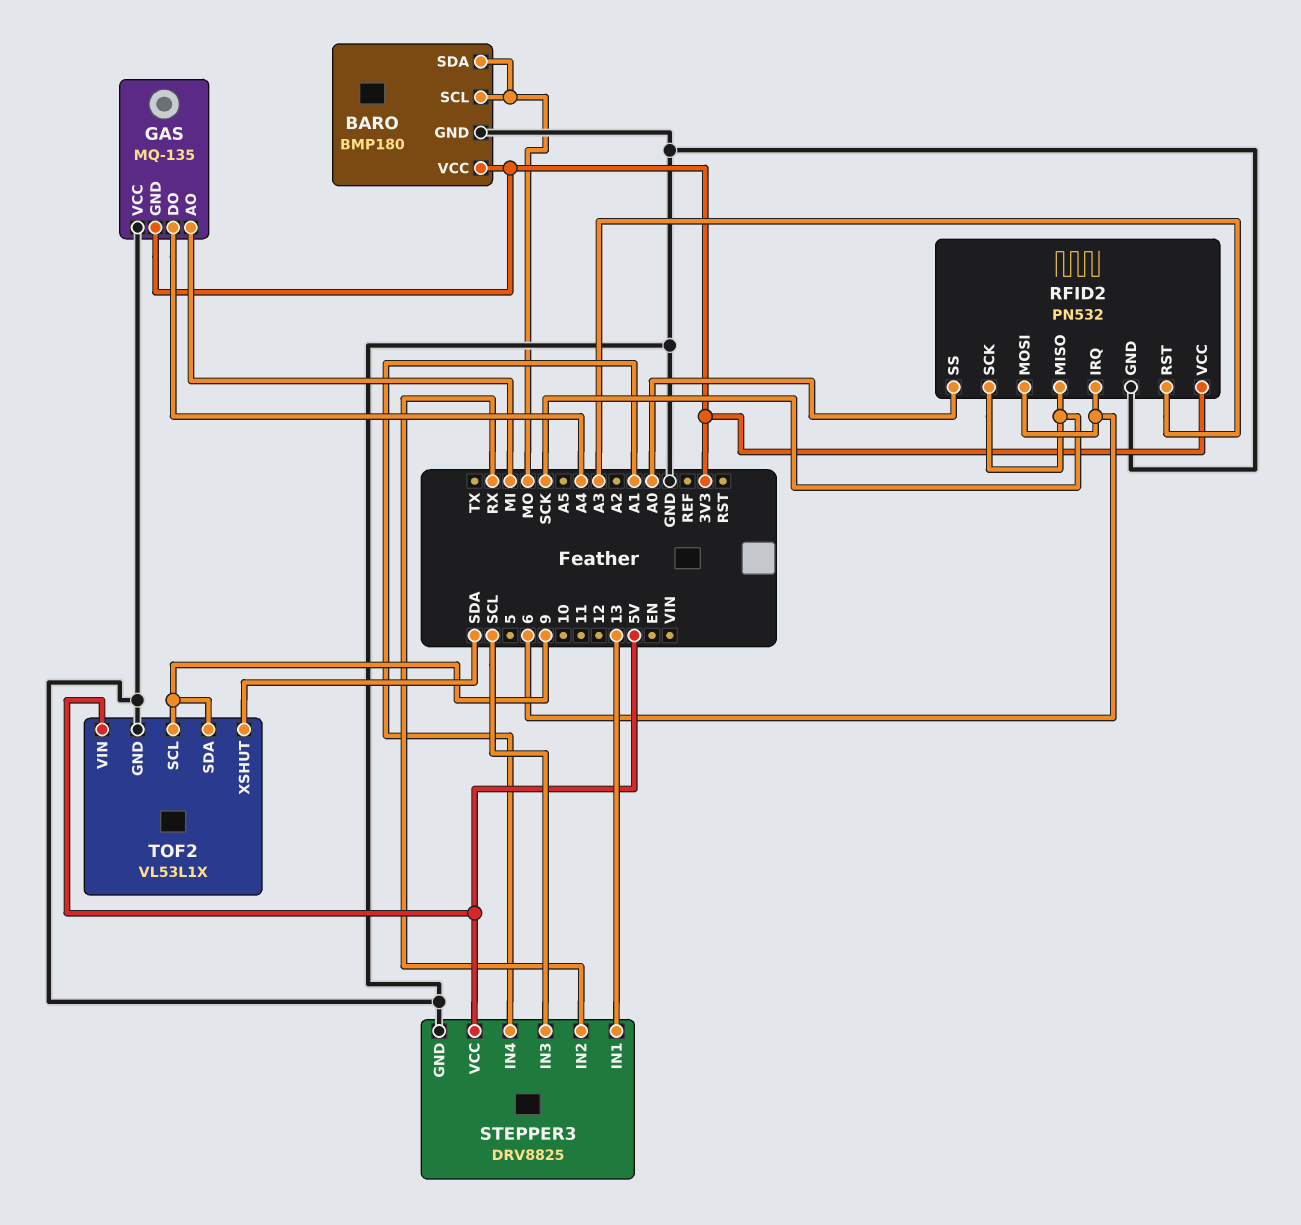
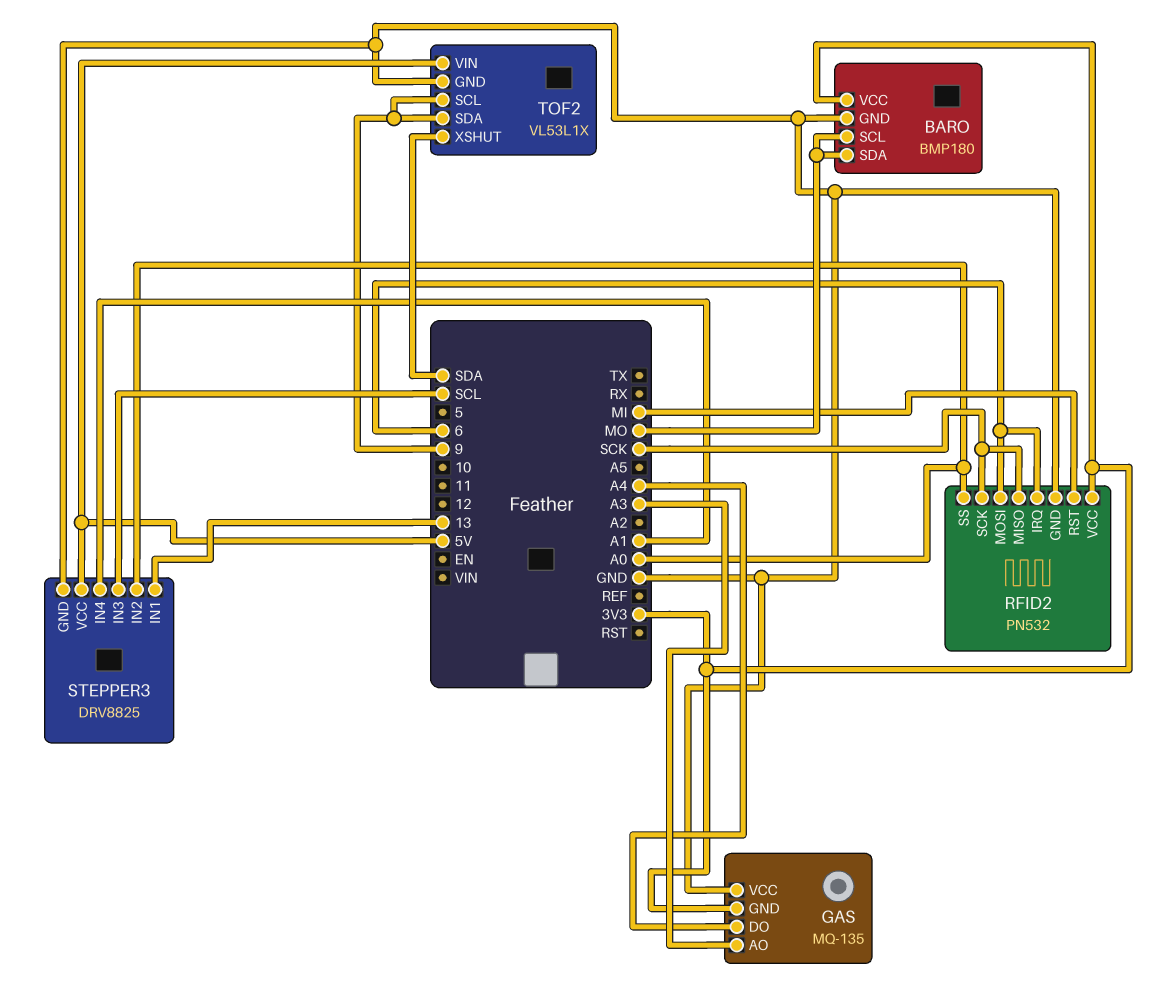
GAS pin AO: MI -> A3
RFID2 pin RST: A3 -> MI
STEPPER3 pin IN2: RX -> A0

